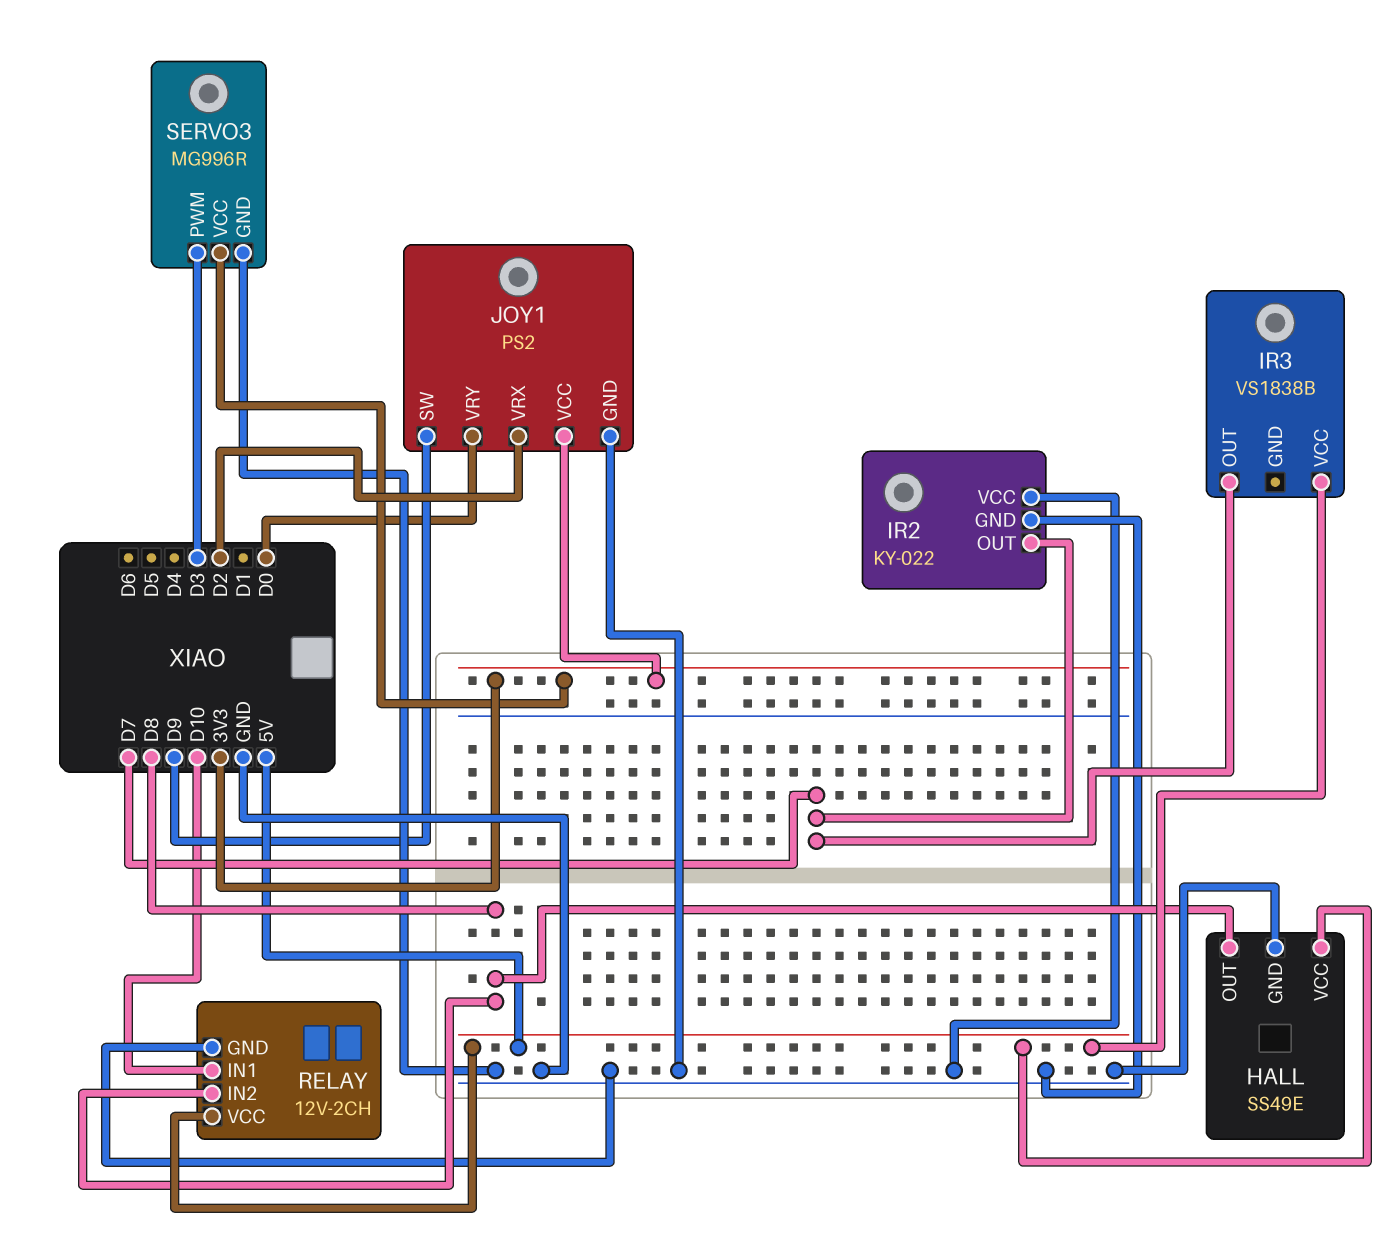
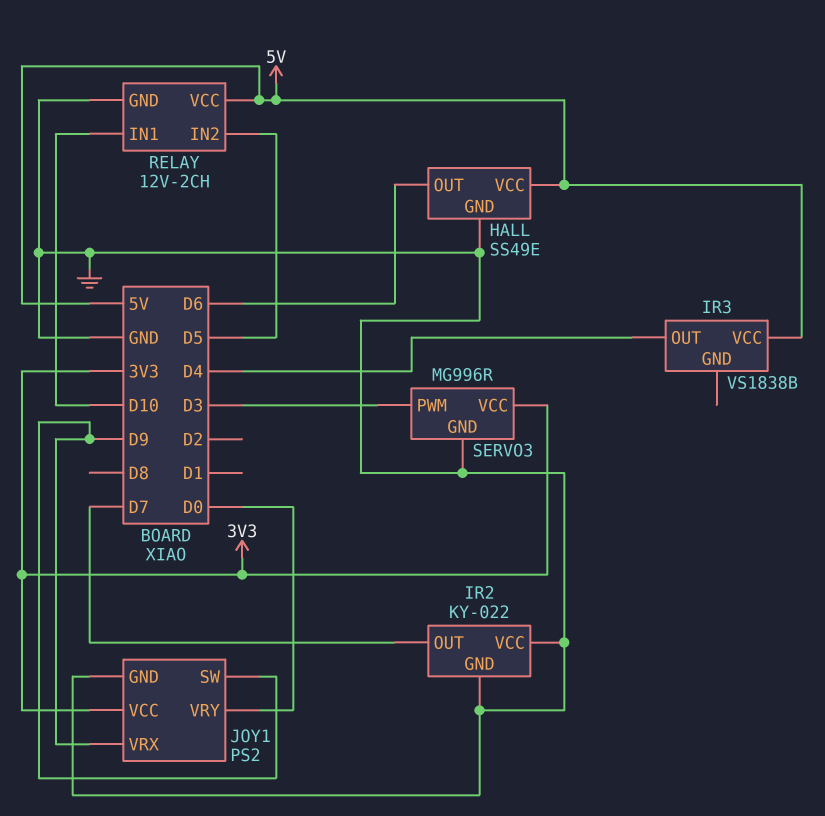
HALL pin OUT: D8 -> D6
IR3 pin OUT: D7 -> D4
JOY1 pin VRX: D2 -> D9
RELAY pin IN2: D8 -> D5

